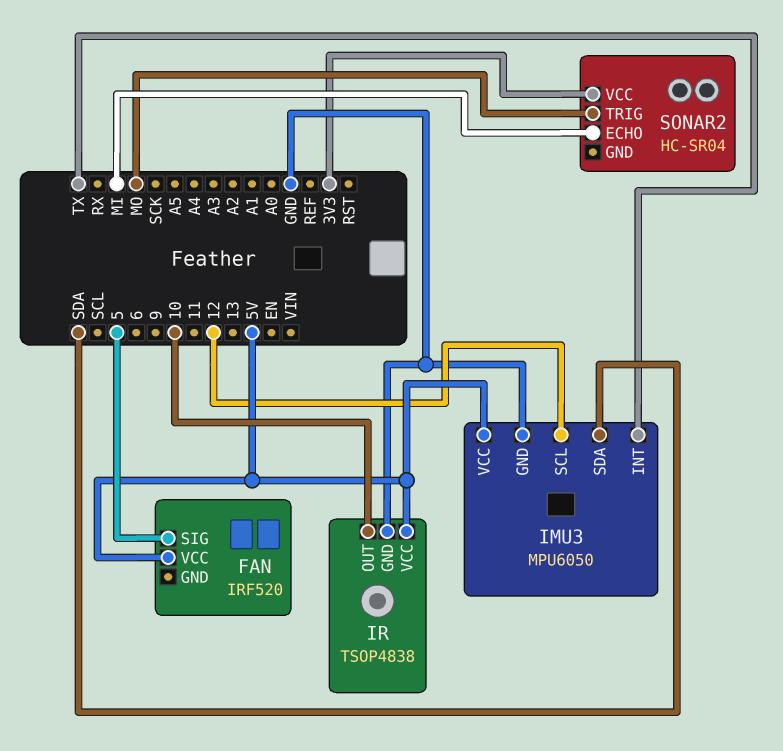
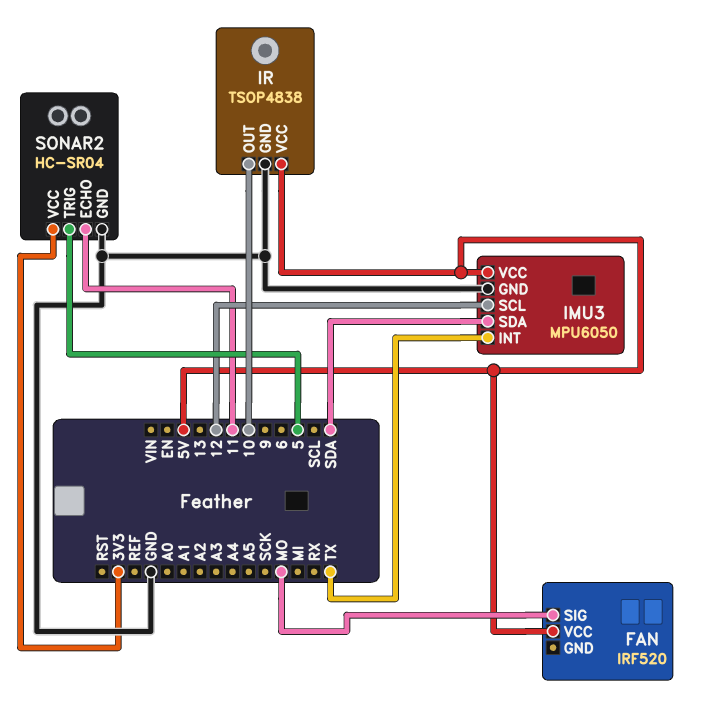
FAN pin SIG: 5 -> MO
SONAR2 pin ECHO: MI -> 11
SONAR2 pin GND: none -> GND
SONAR2 pin TRIG: MO -> 5

